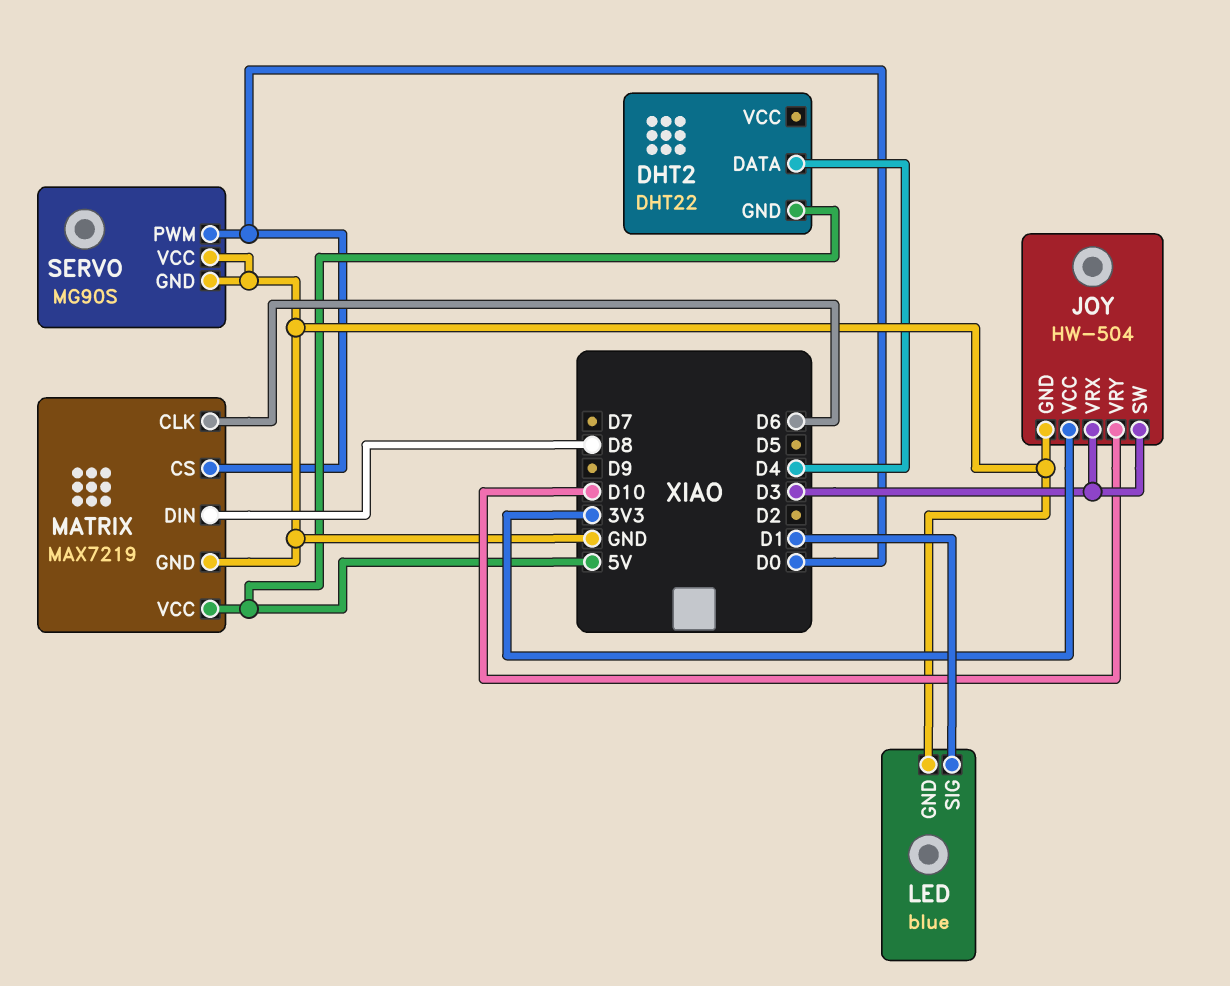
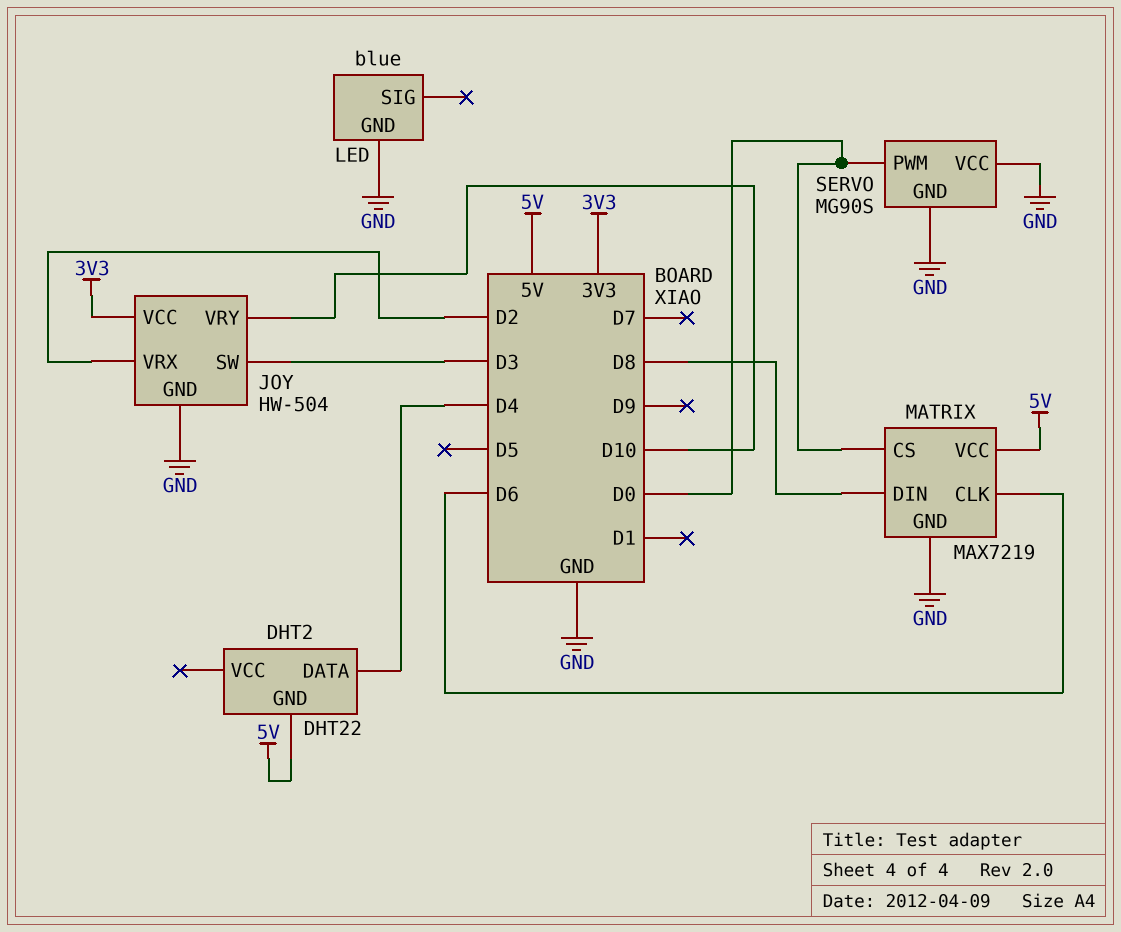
JOY pin VRX: D3 -> D2
LED pin SIG: D1 -> none

